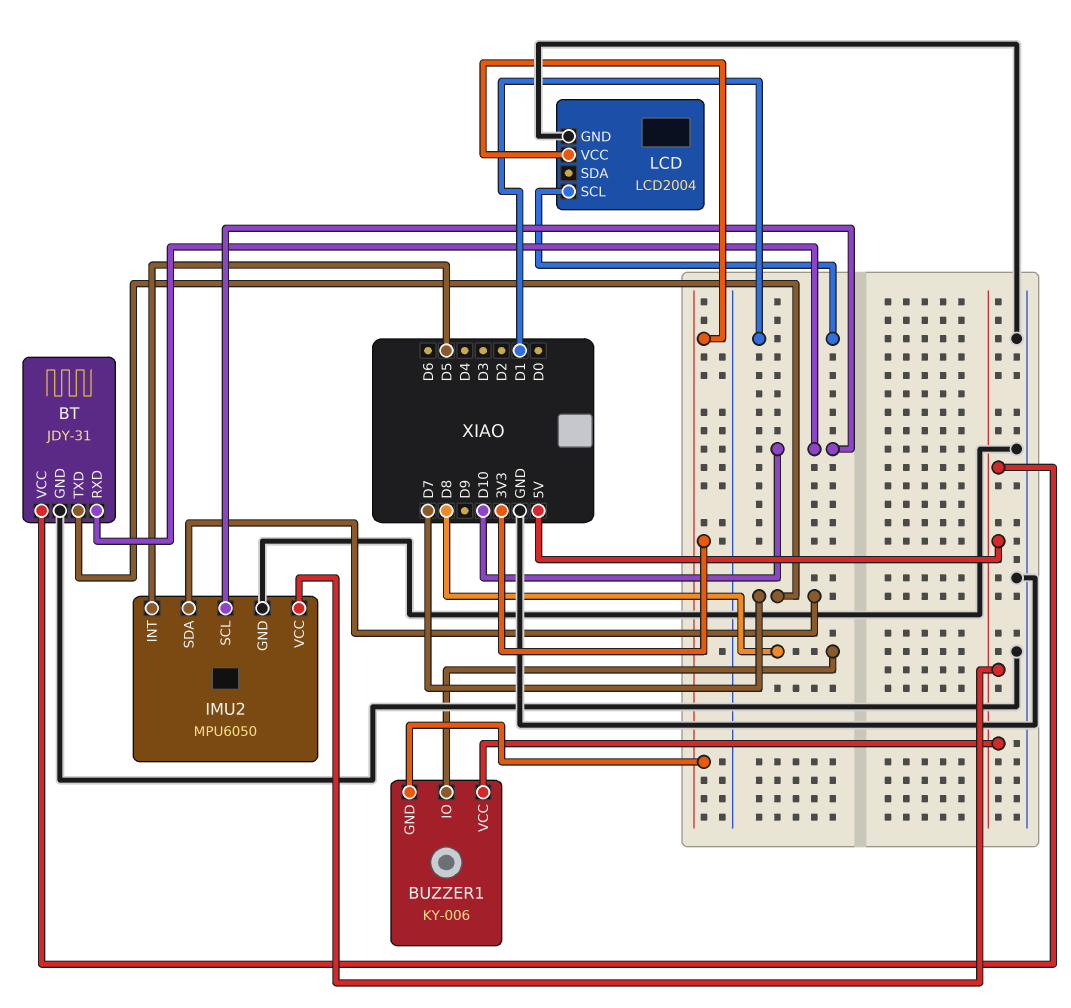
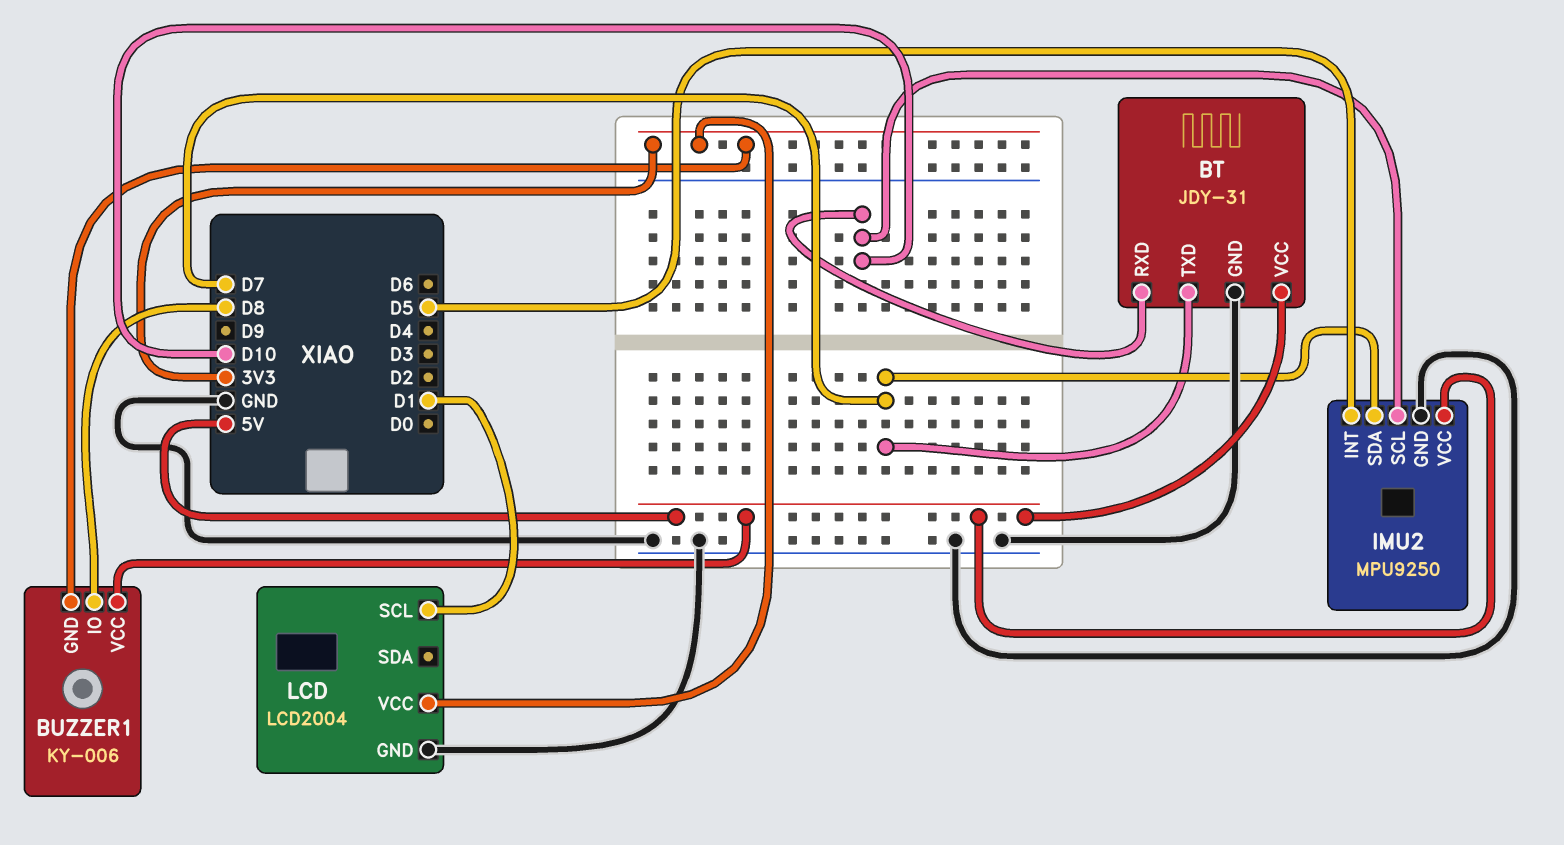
IMU2: MPU6050 -> MPU9250

